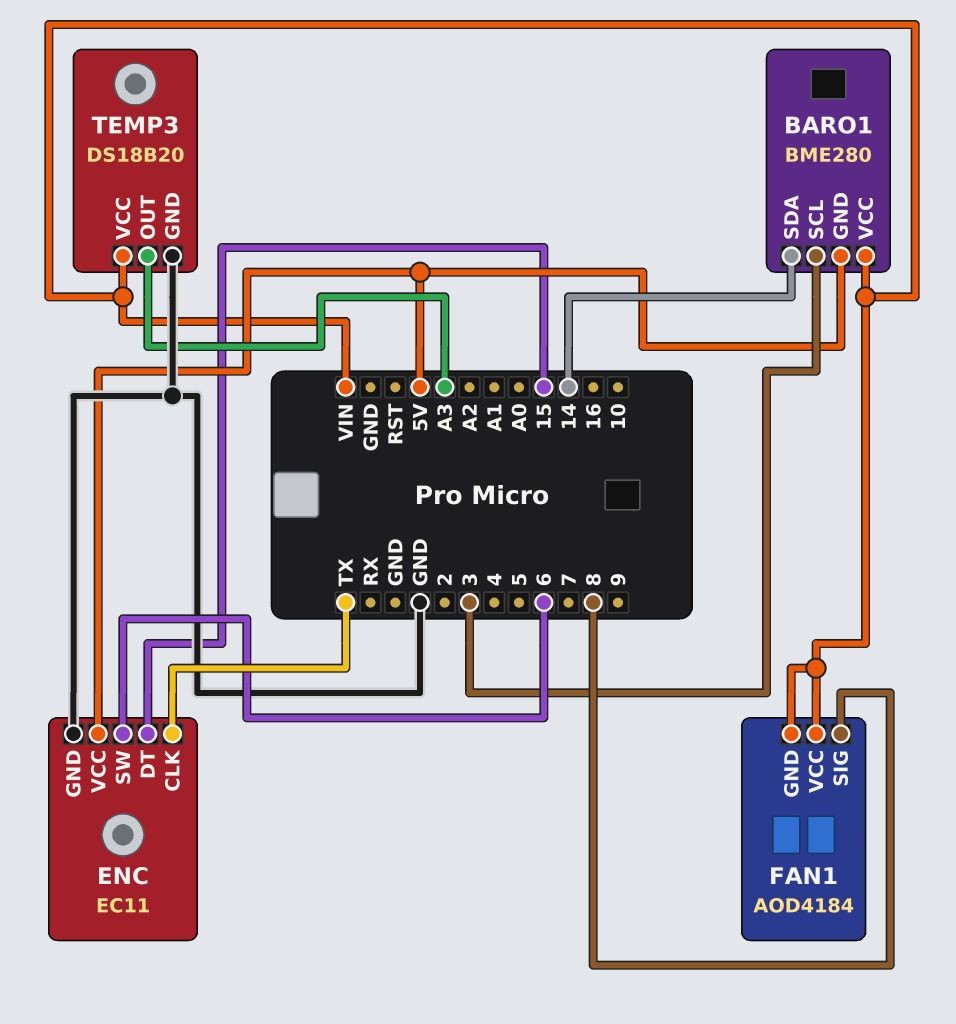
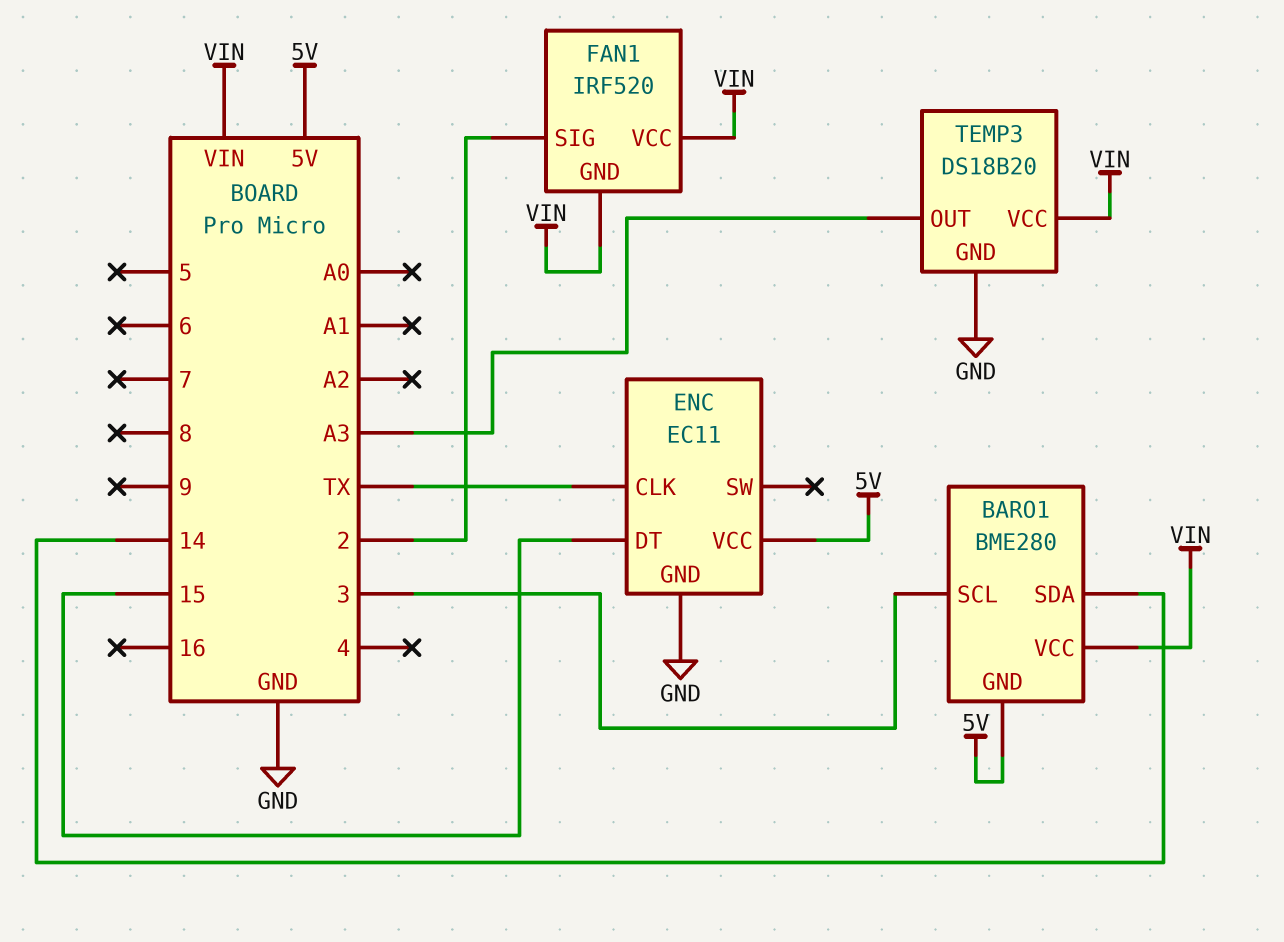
ENC pin SW: 6 -> none
FAN1: AOD4184 -> IRF520
FAN1 pin SIG: 8 -> 2

